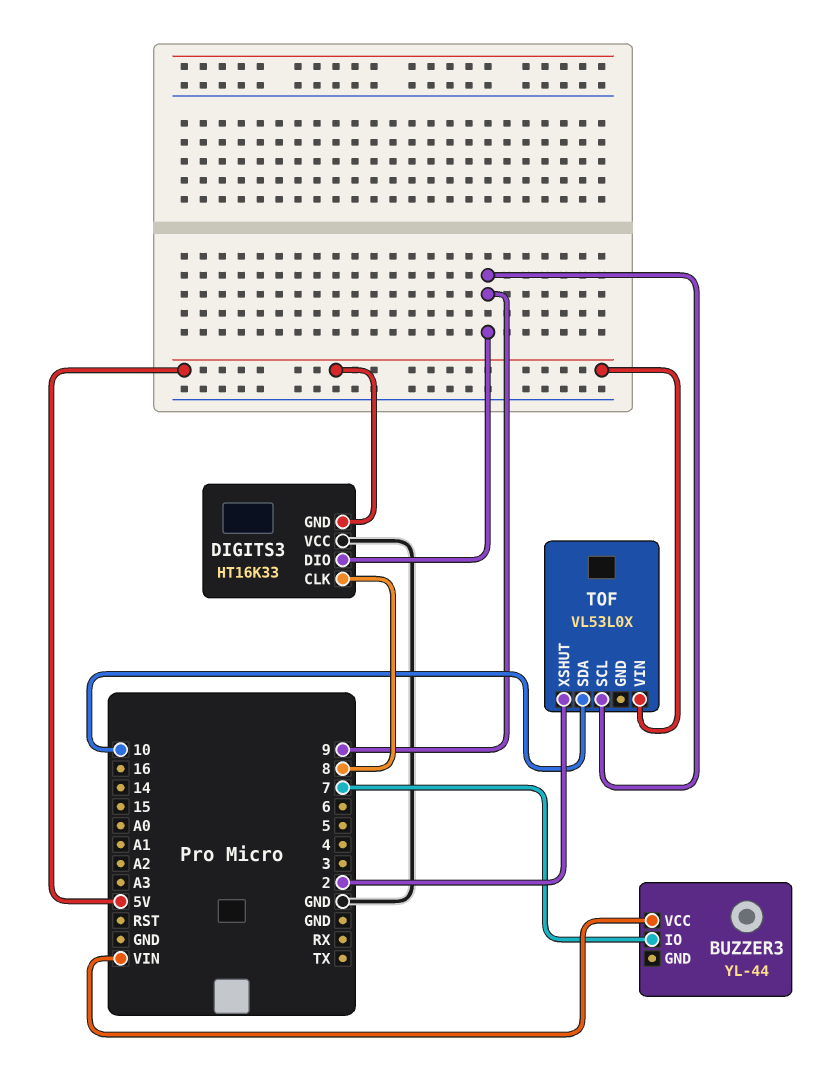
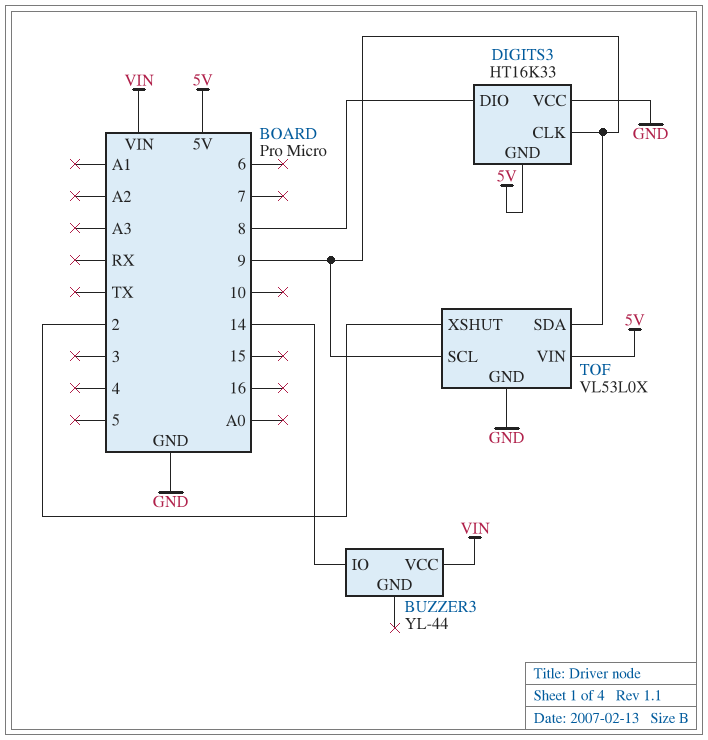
BUZZER3 pin IO: 7 -> 14
DIGITS3 pin CLK: 8 -> 9
DIGITS3 pin DIO: 9 -> 8
TOF pin GND: none -> GND
TOF pin SDA: 10 -> 9

